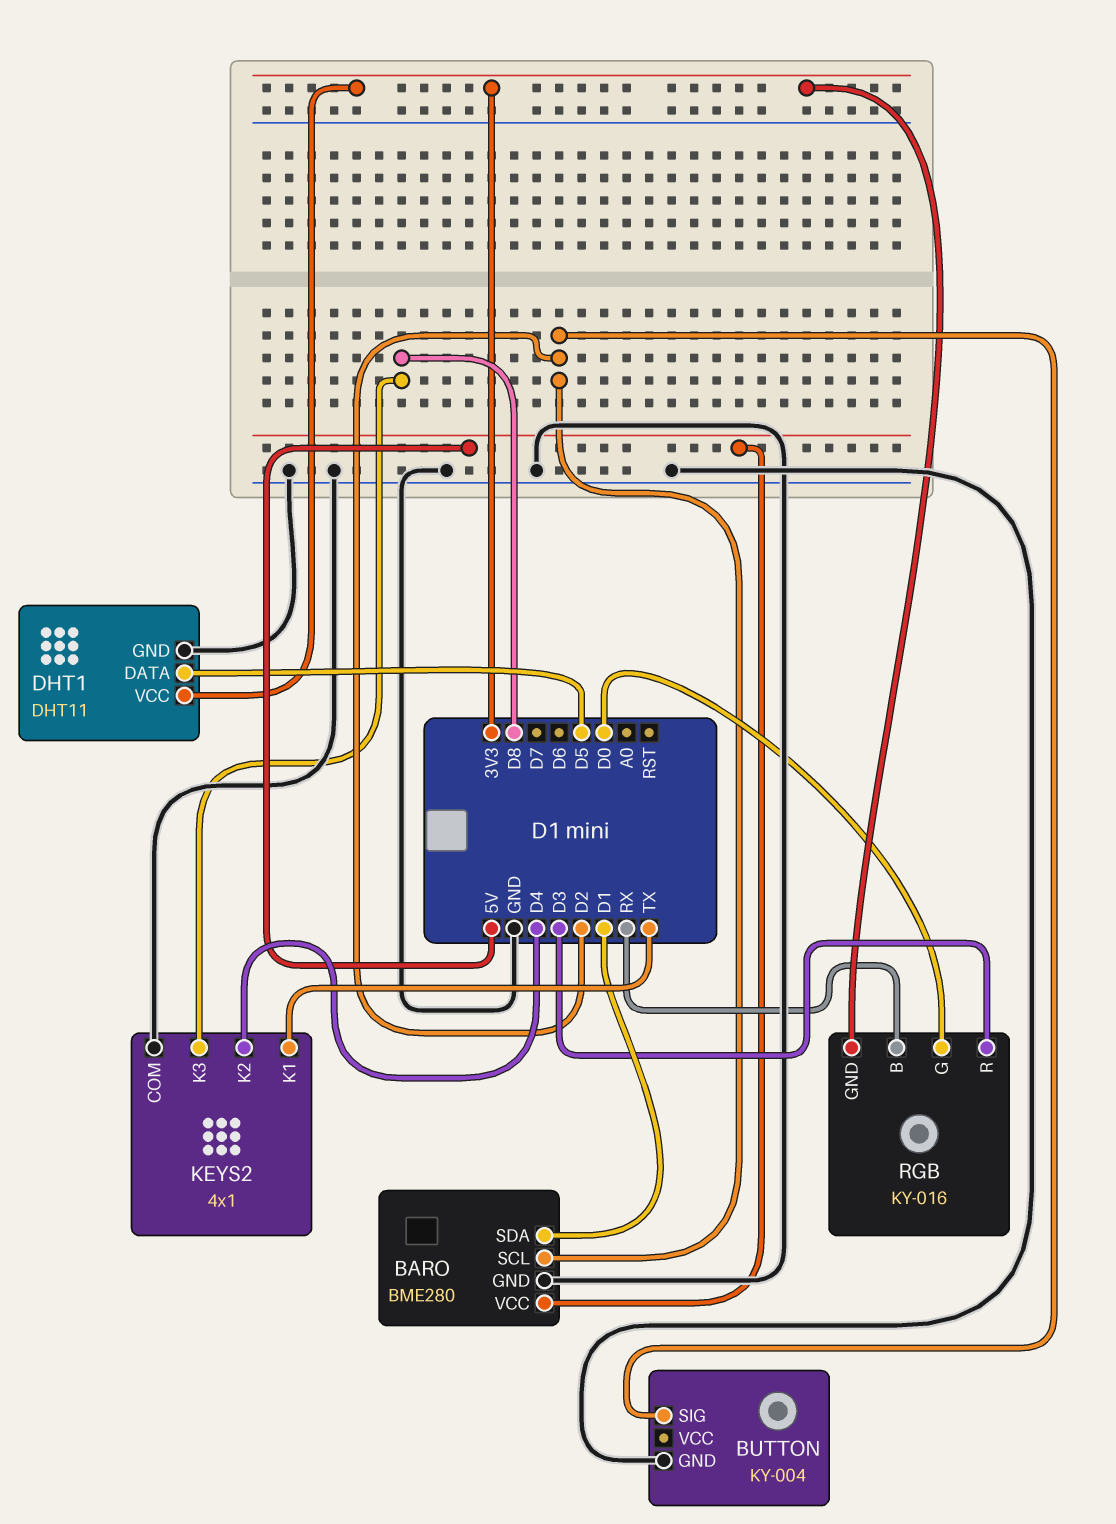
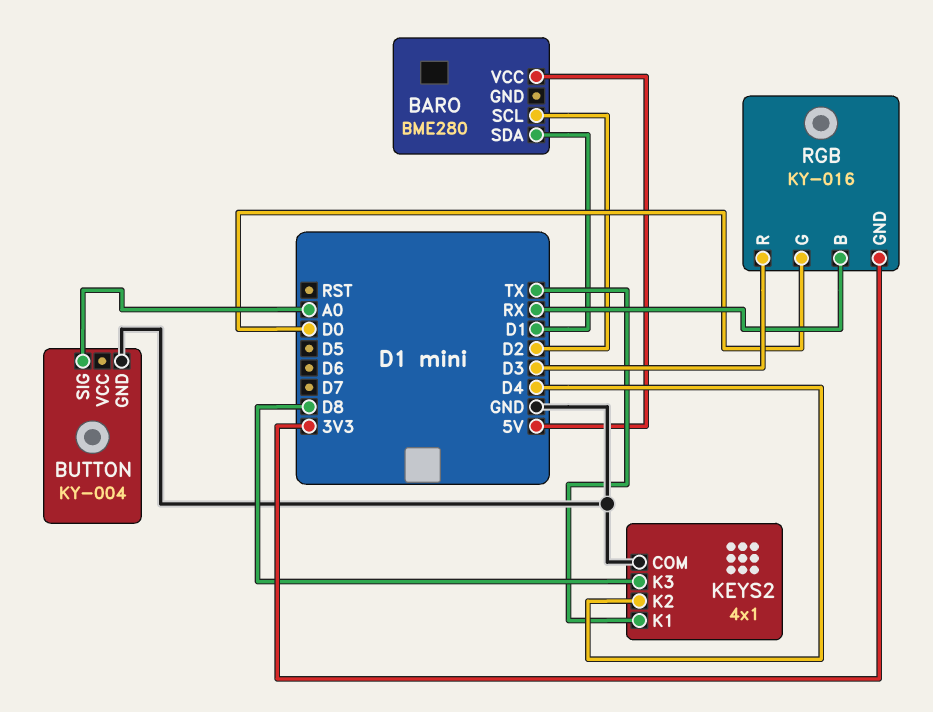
BARO pin GND: GND -> none
BUTTON pin SIG: D2 -> A0
DHT1: DHT11 -> none
DHT1 pin DATA: D5 -> none
DHT1 pin GND: GND -> none
DHT1 pin VCC: 3V3 -> none

